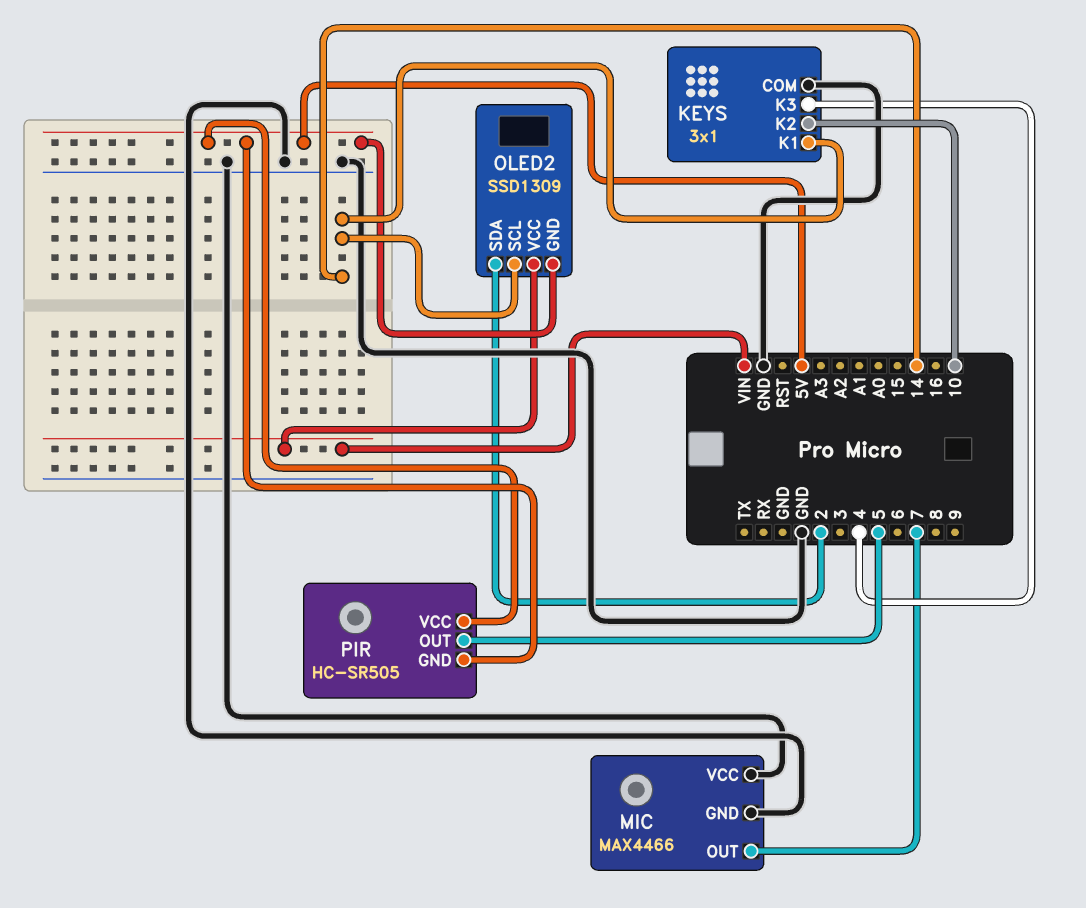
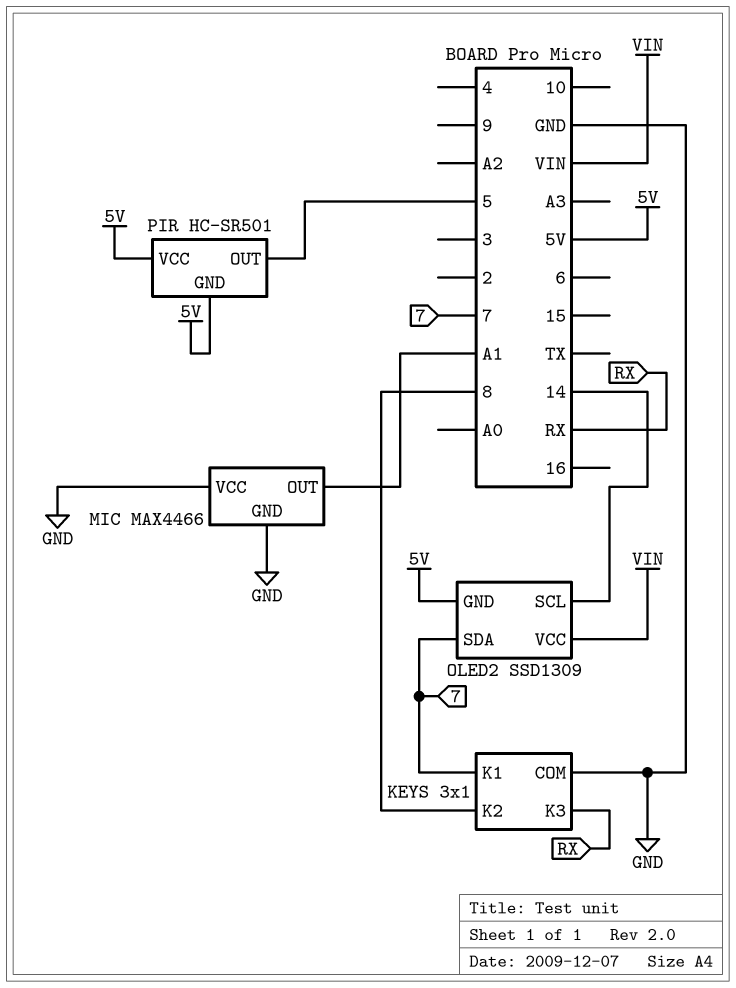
KEYS pin K1: 14 -> 7
KEYS pin K2: 10 -> 8
KEYS pin K3: 4 -> RX
MIC pin OUT: 7 -> A1
OLED2 pin SDA: 2 -> 7
PIR: HC-SR505 -> HC-SR501

